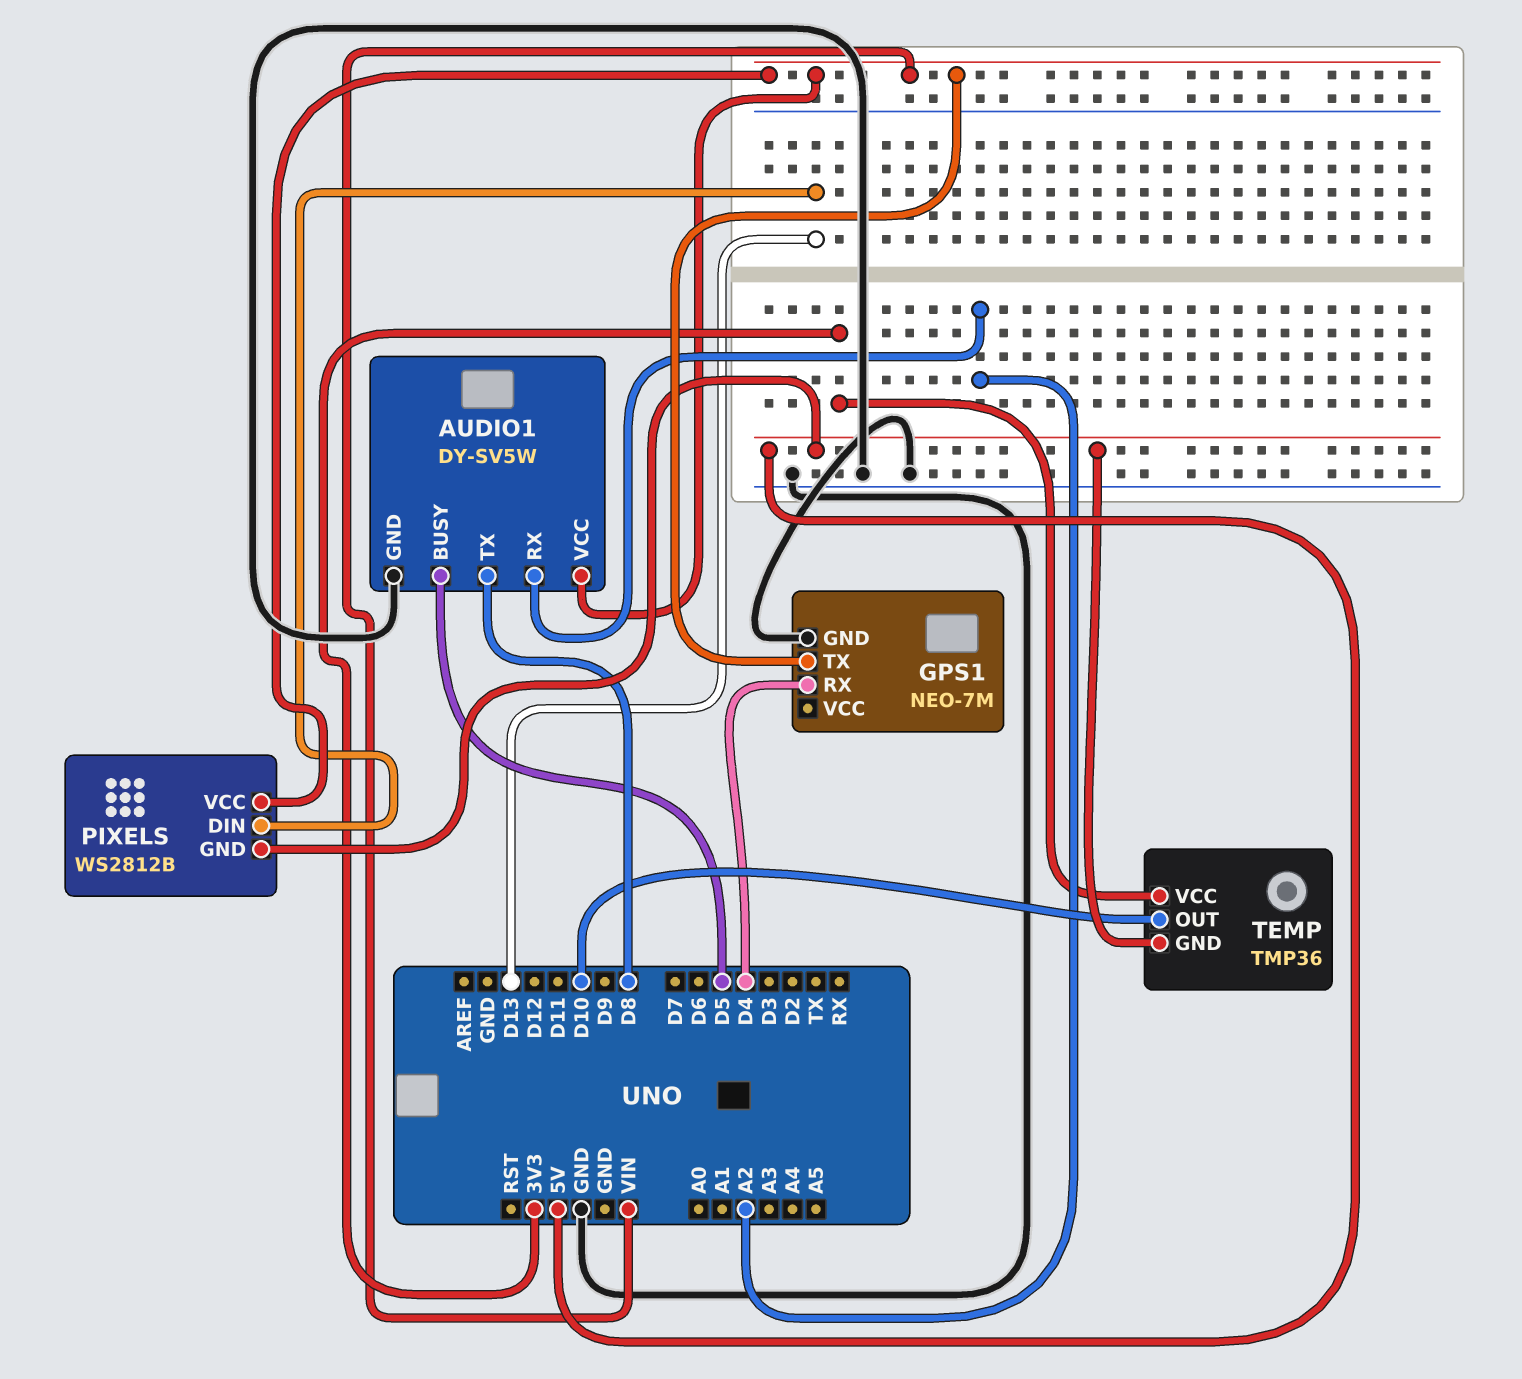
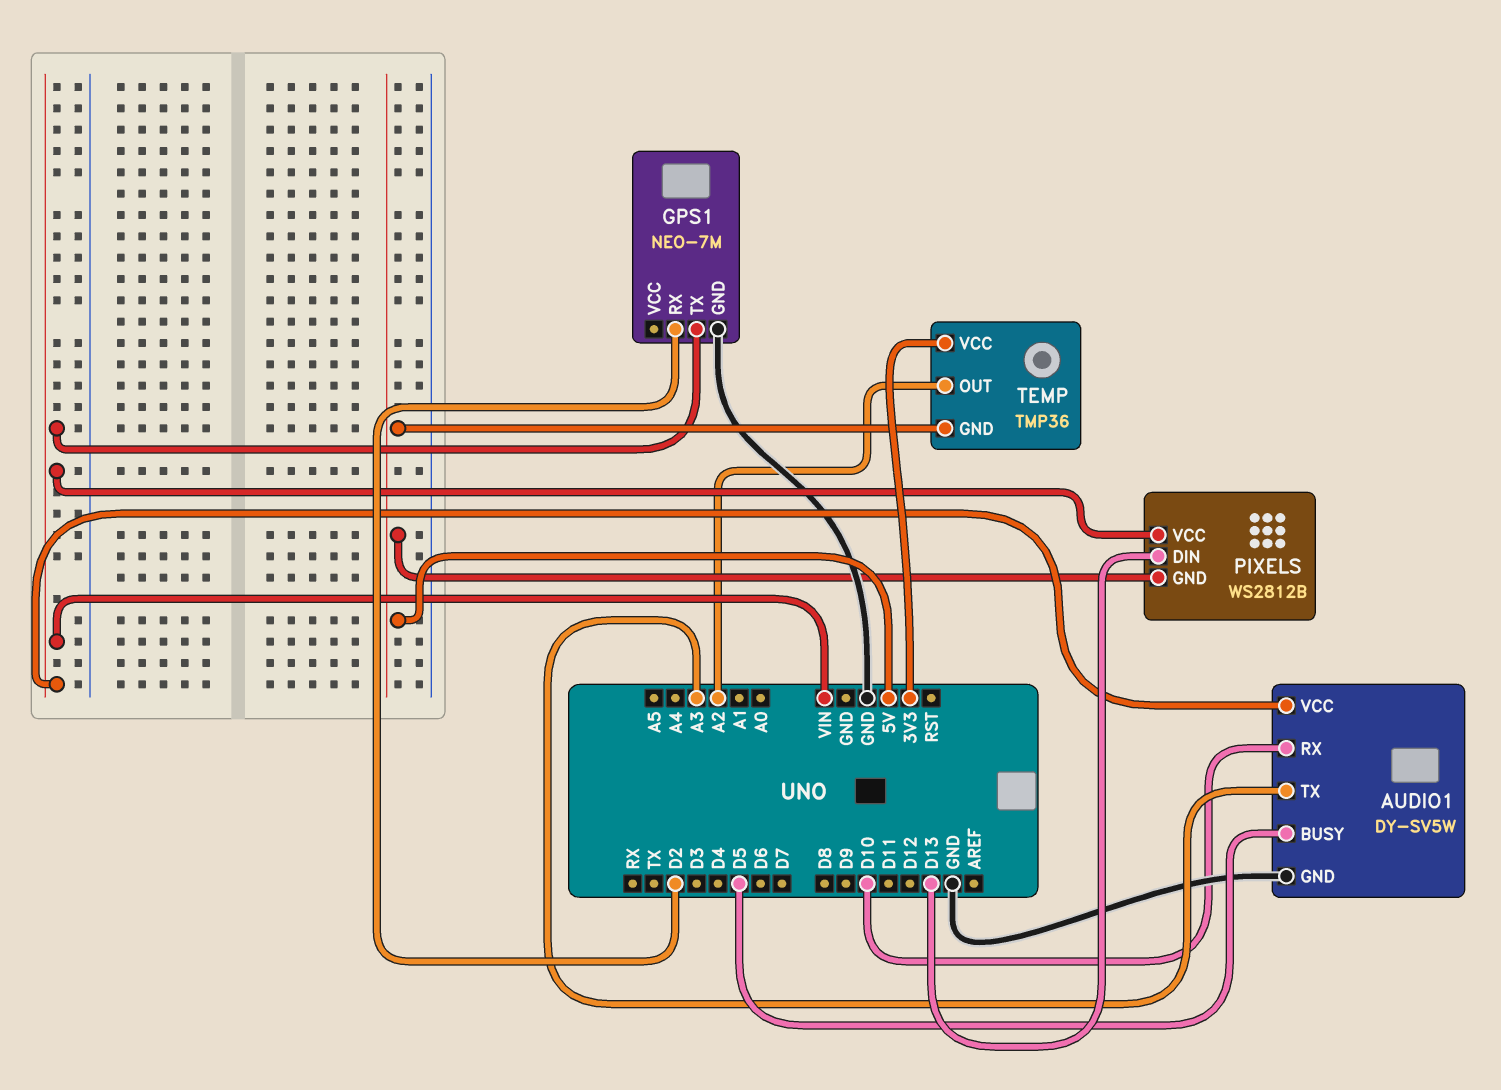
AUDIO1 pin RX: A2 -> D10
AUDIO1 pin TX: D8 -> A3
GPS1 pin RX: D4 -> D2
TEMP pin OUT: D10 -> A2

